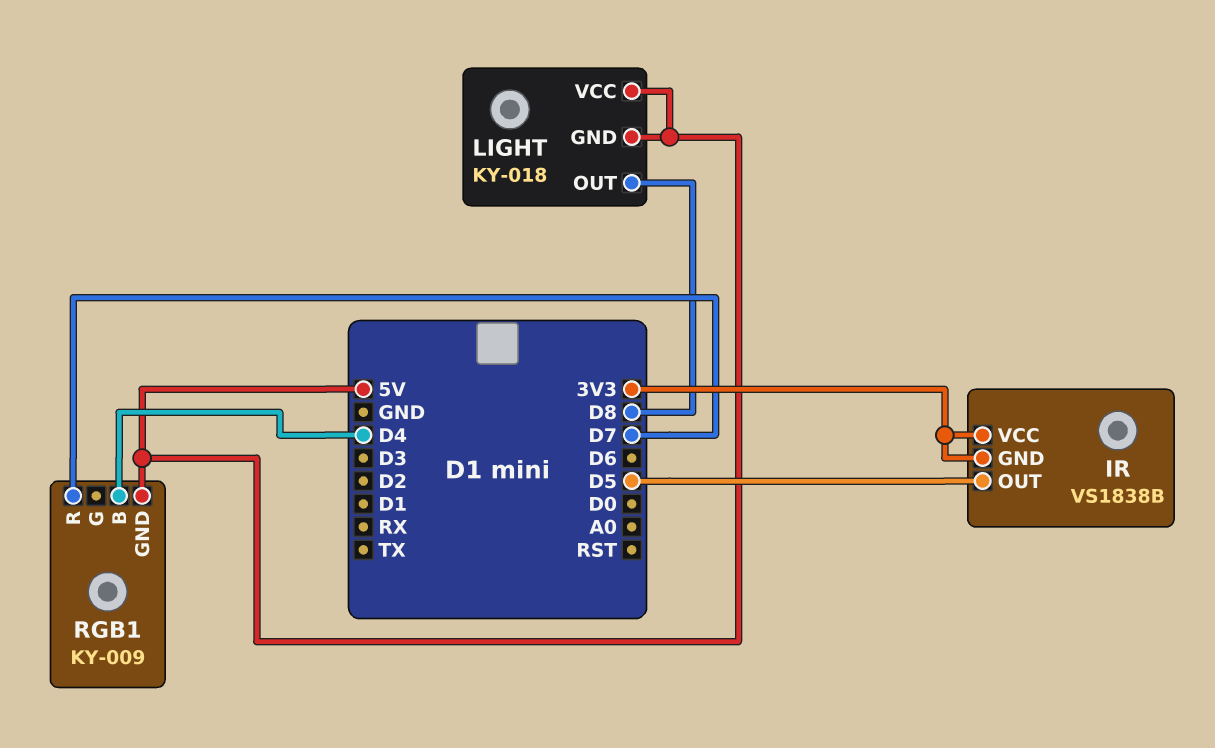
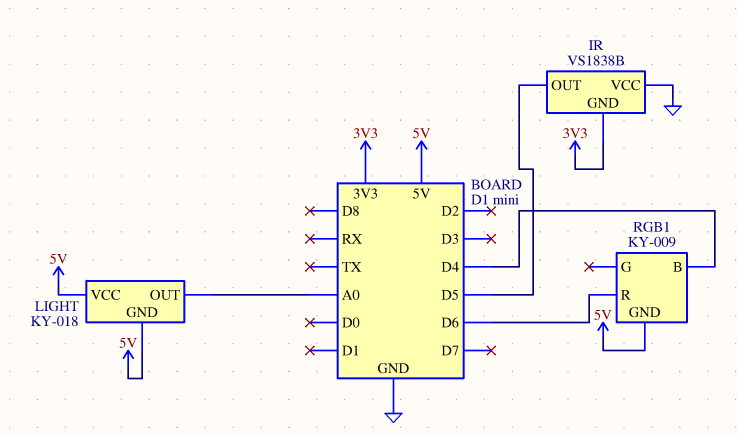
IR pin VCC: 3V3 -> GND
LIGHT pin OUT: D8 -> A0
RGB1 pin R: D7 -> D6

